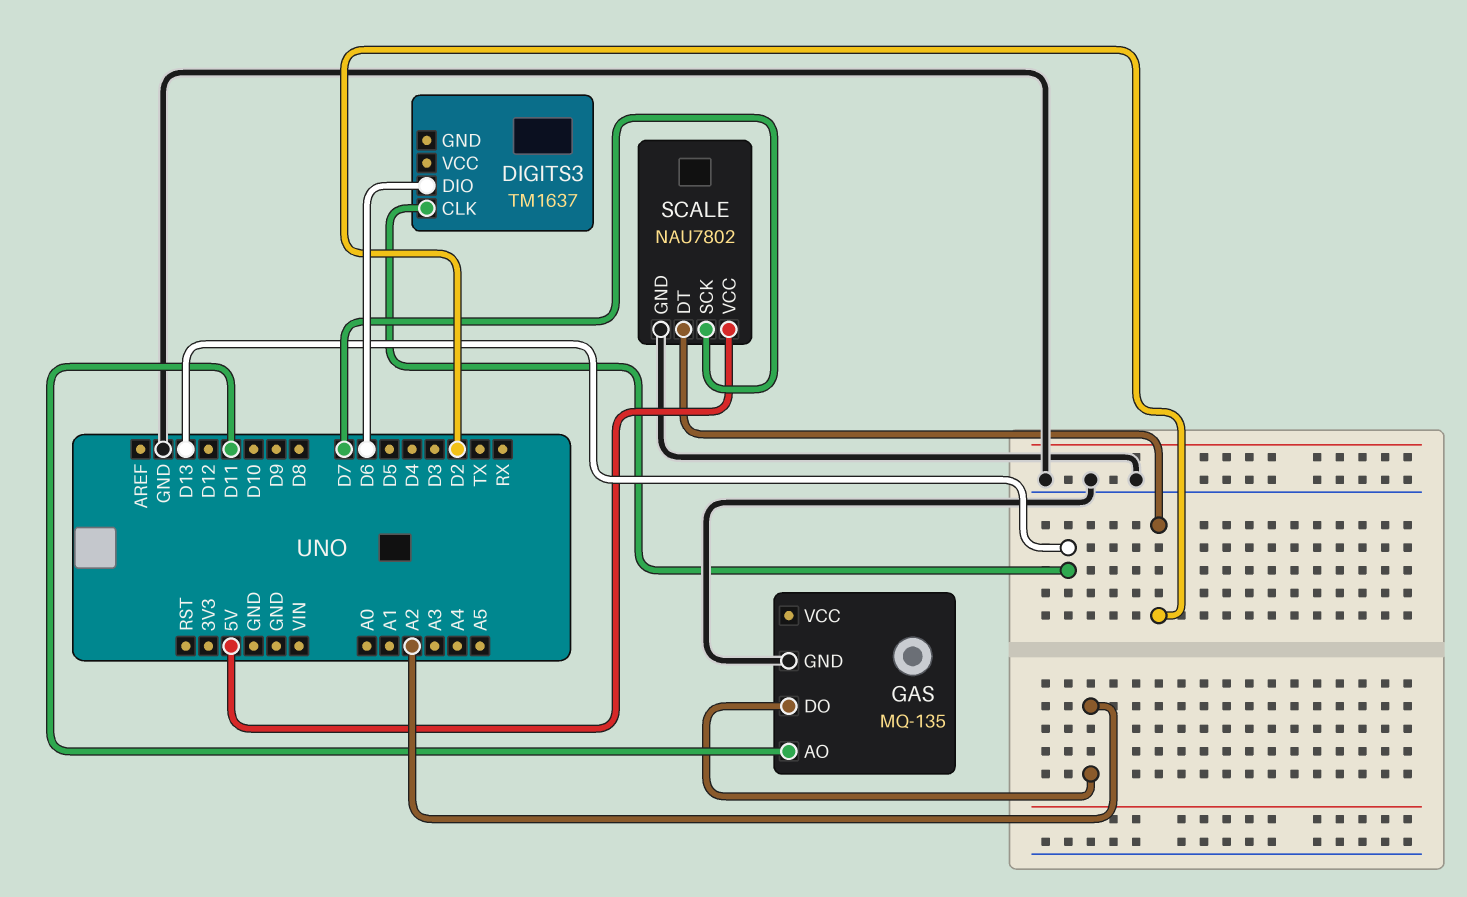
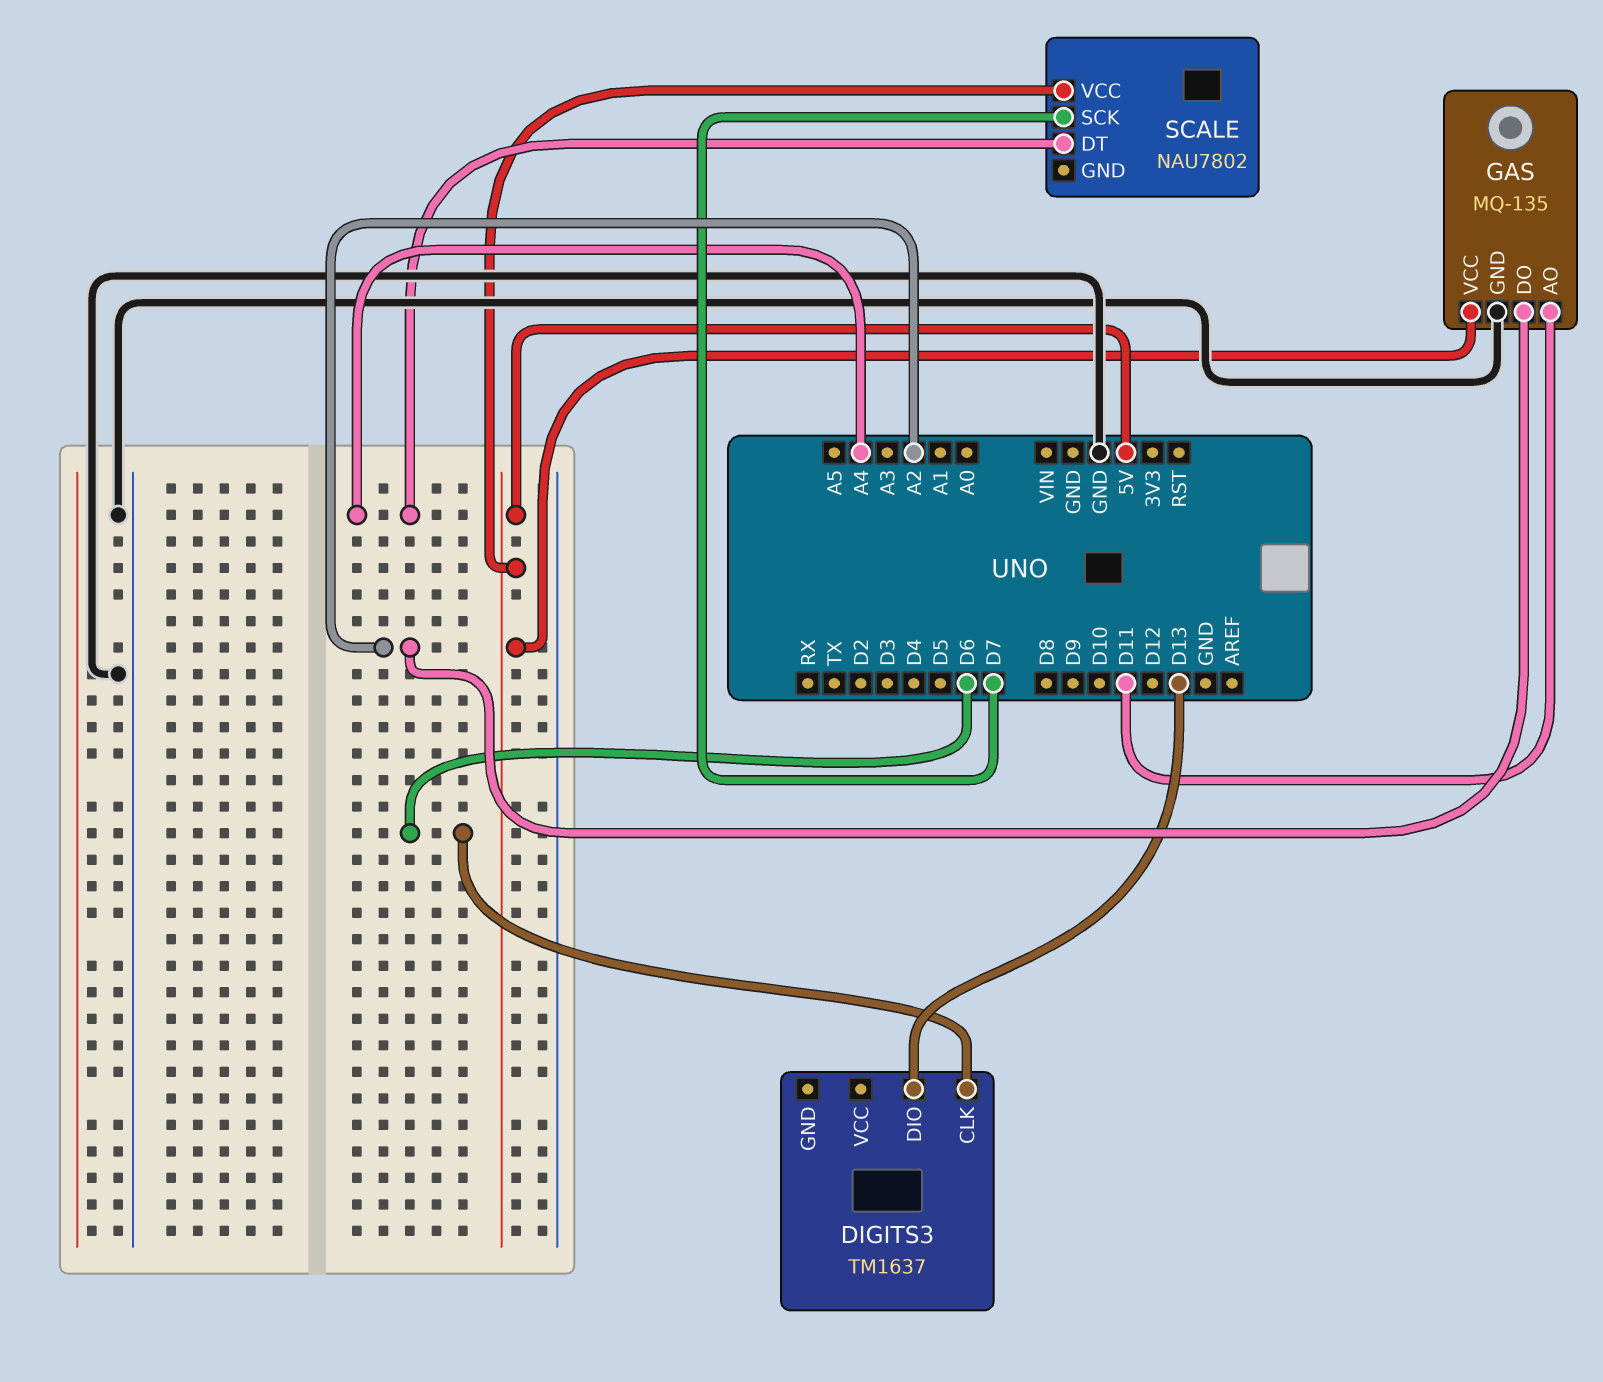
DIGITS3 pin CLK: D13 -> D6
DIGITS3 pin DIO: D6 -> D13
GAS pin VCC: none -> 5V
SCALE pin DT: D2 -> A4
SCALE pin GND: GND -> none

